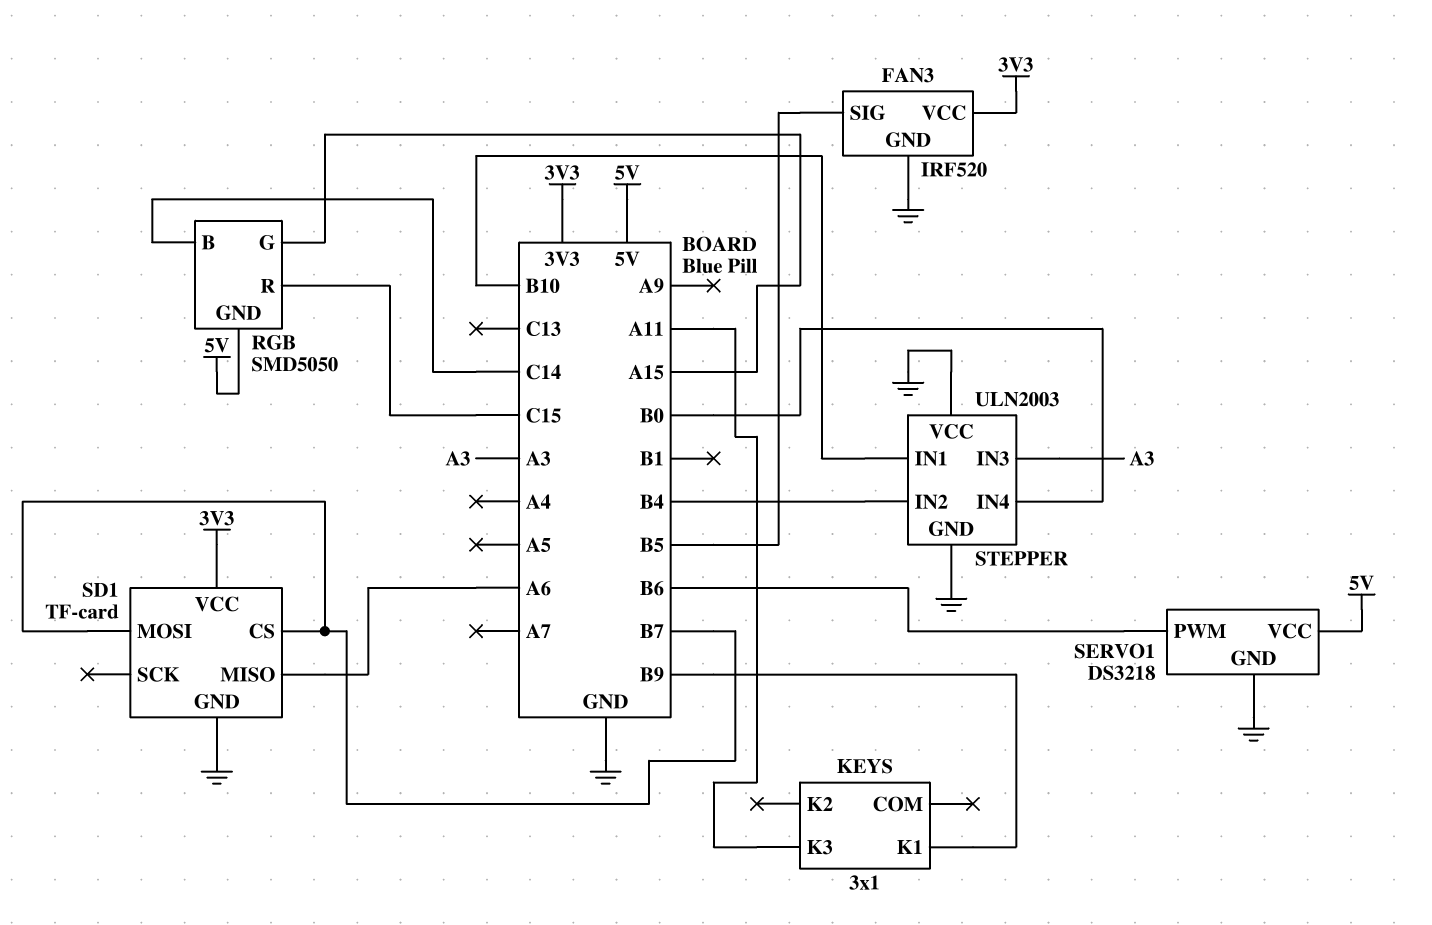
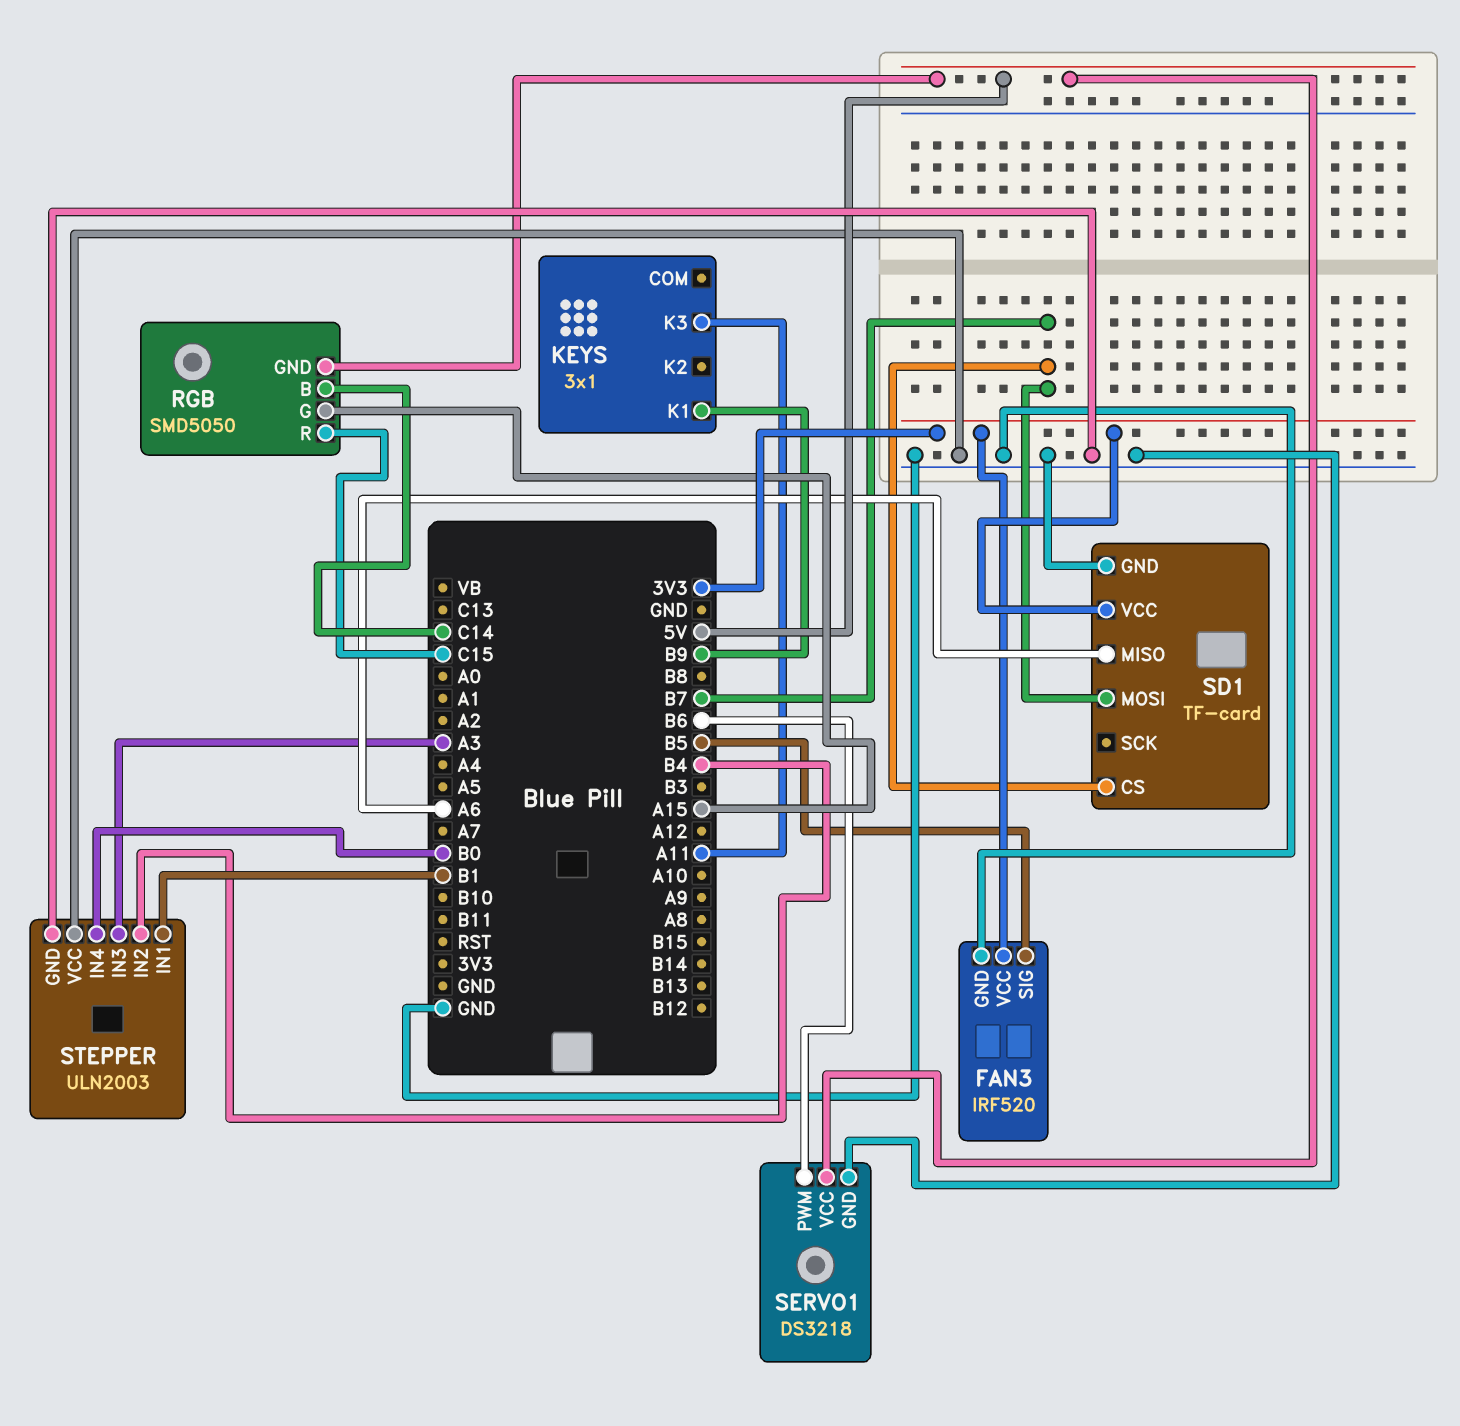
STEPPER pin IN1: B10 -> B1

